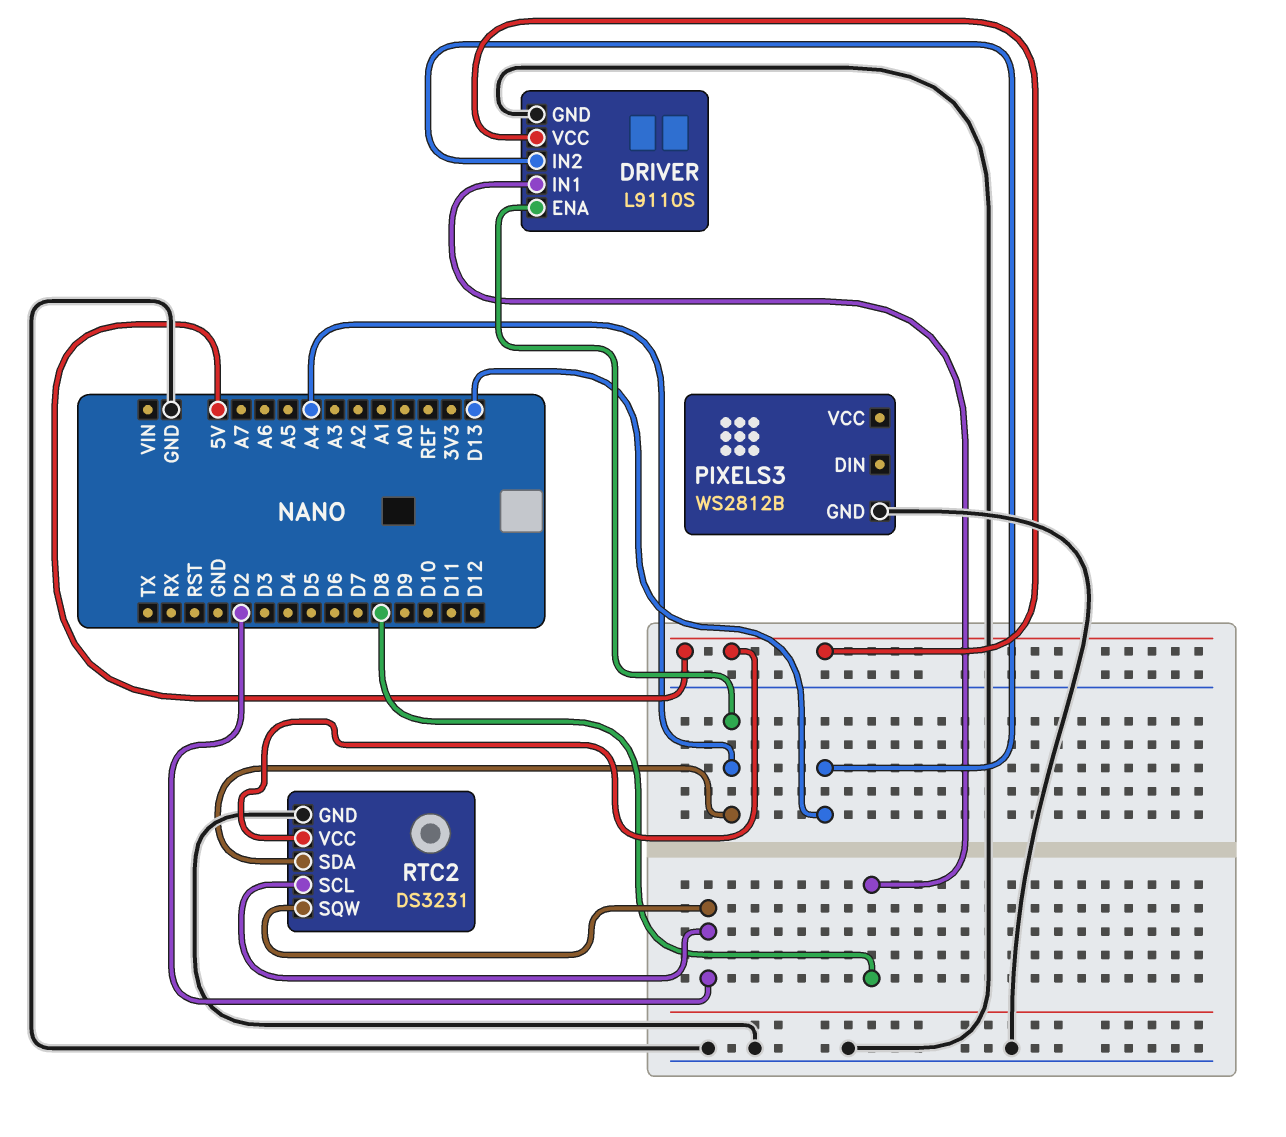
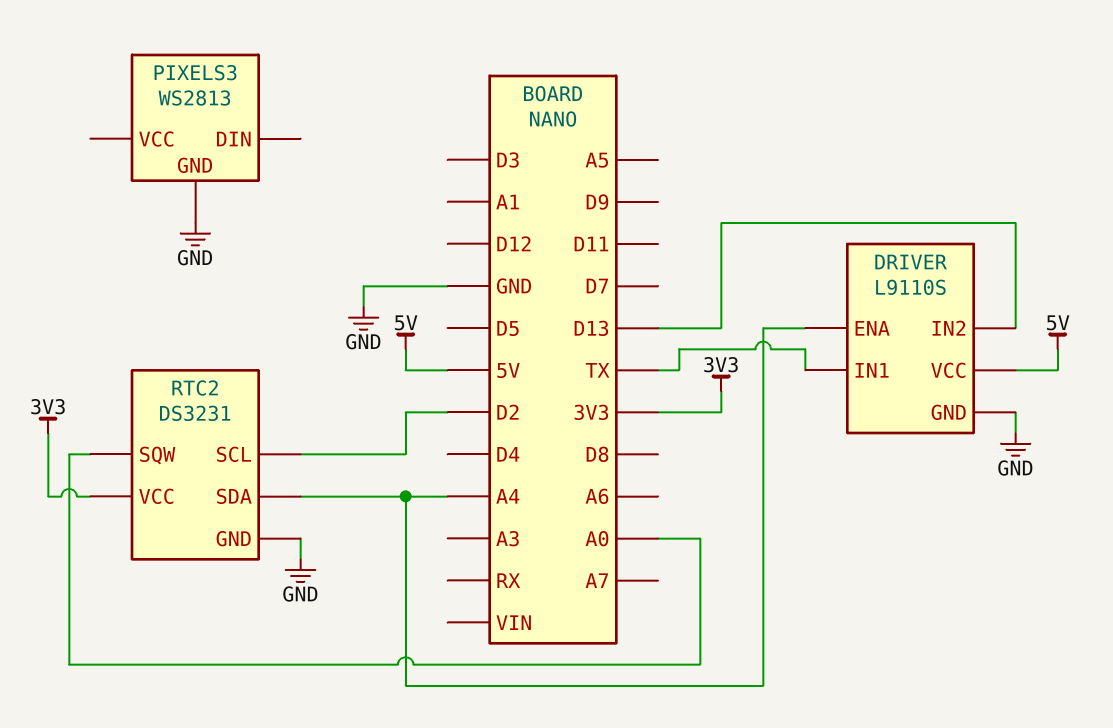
DRIVER pin IN1: D8 -> TX
PIXELS3: WS2812B -> WS2813
RTC2 pin SQW: D2 -> A0
RTC2 pin VCC: 5V -> 3V3

